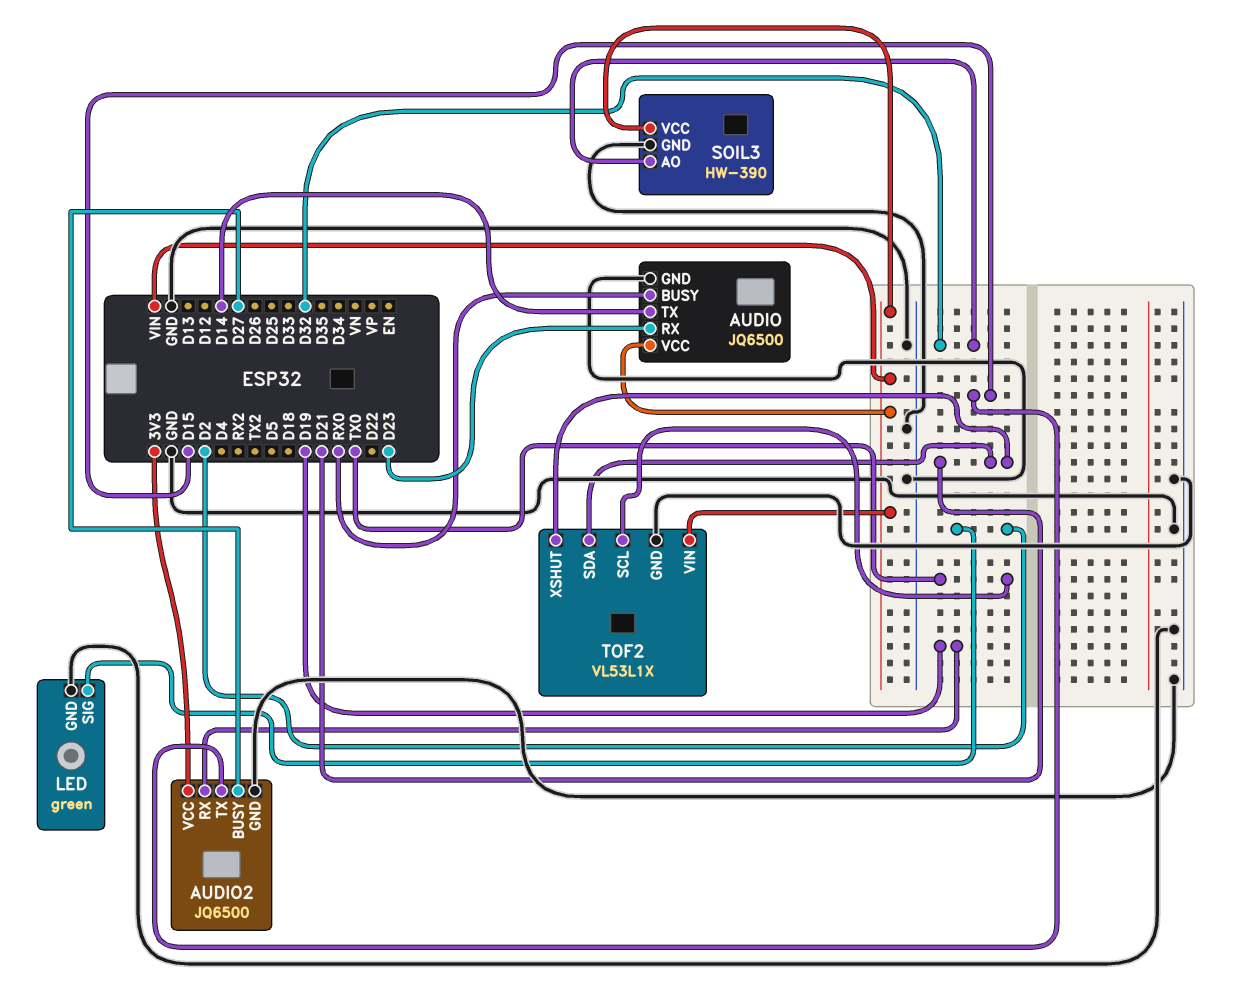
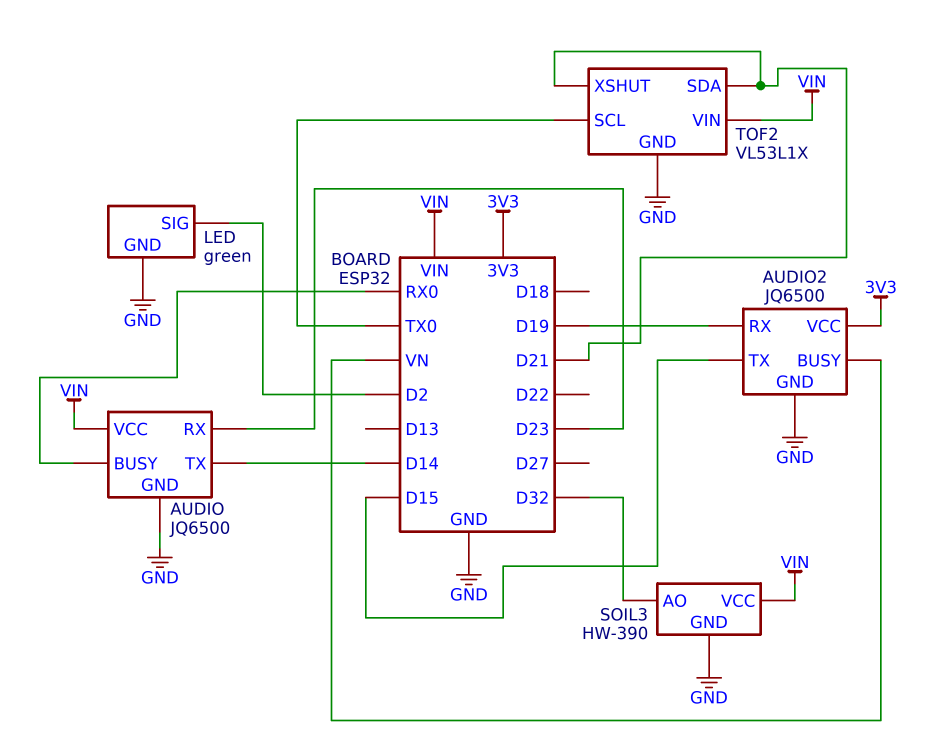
AUDIO2 pin BUSY: D27 -> VN

